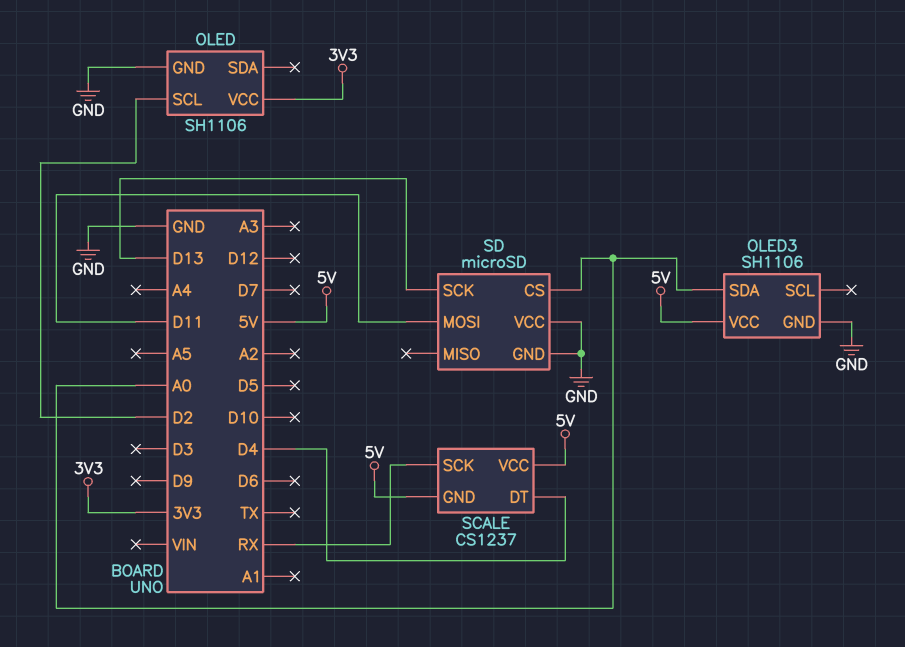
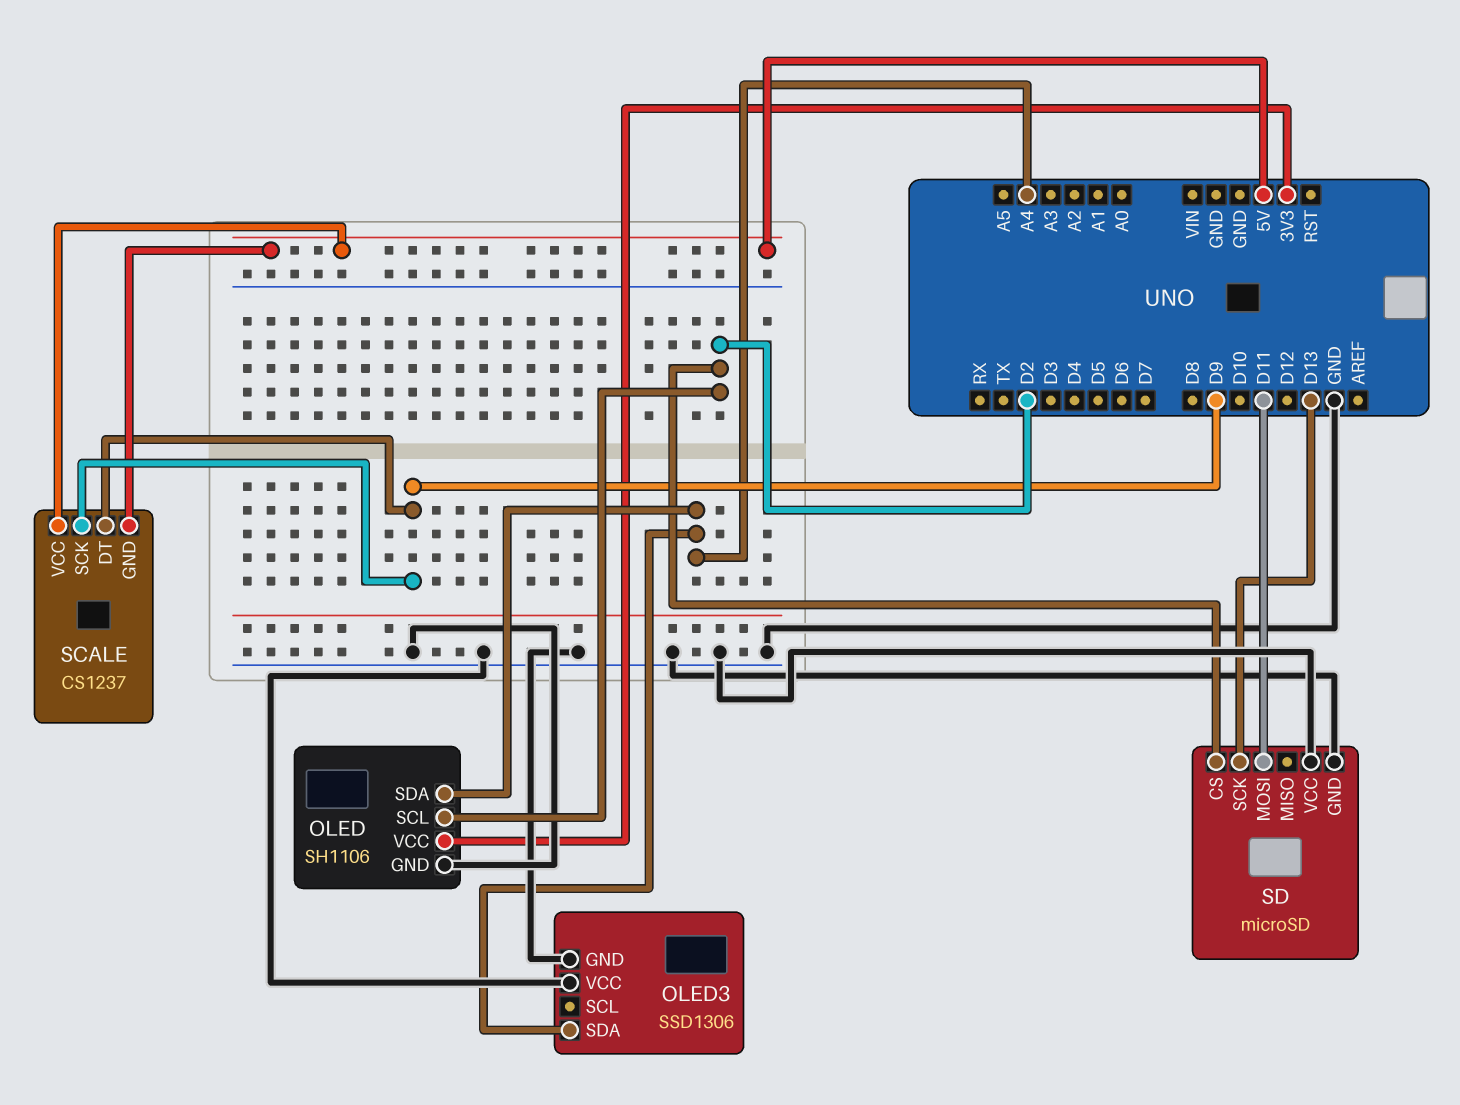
OLED pin SDA: none -> A4
OLED3: SH1106 -> SSD1306
OLED3 pin SDA: A0 -> A4
OLED3 pin VCC: 5V -> GND
SCALE pin DT: D4 -> D9
SCALE pin SCK: RX -> D9
SD pin CS: A0 -> D2

